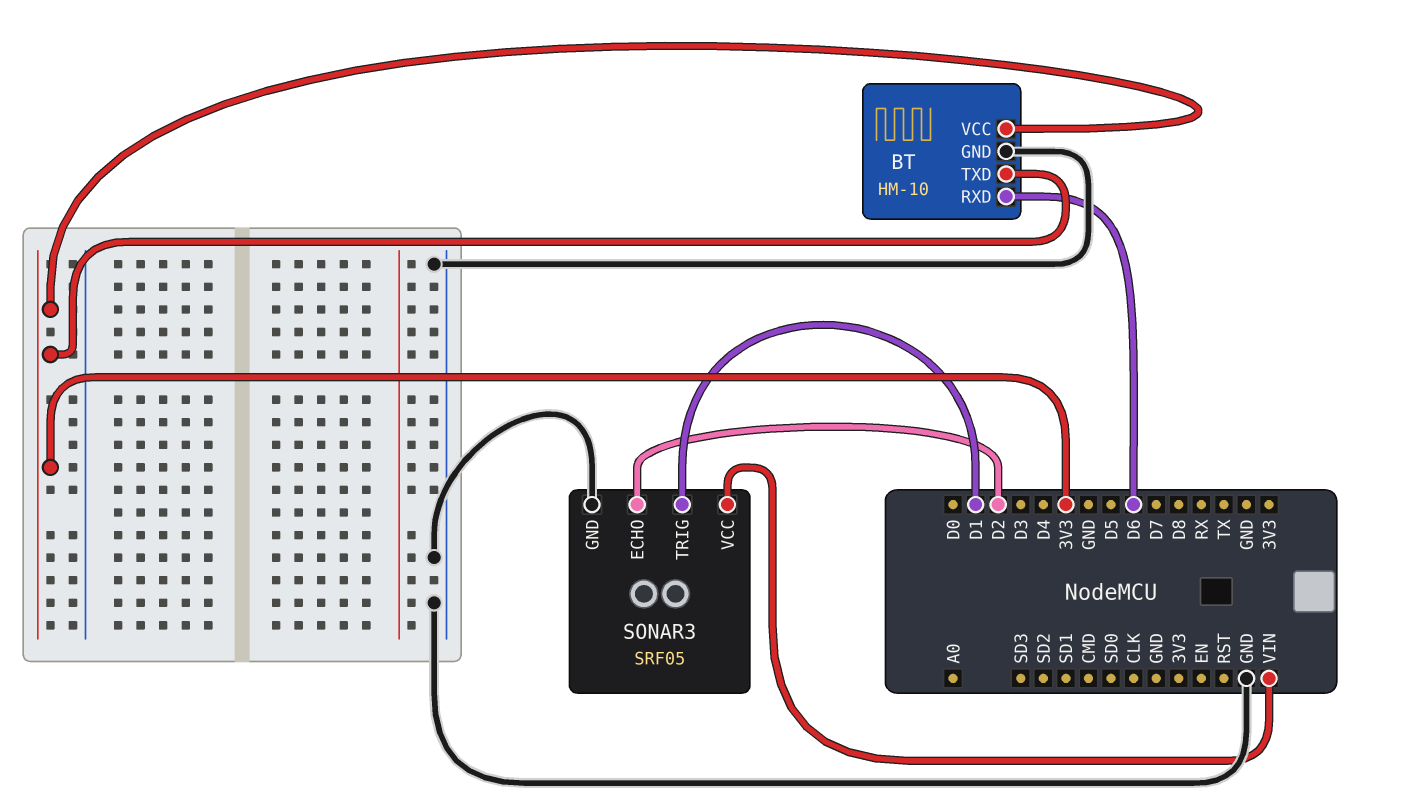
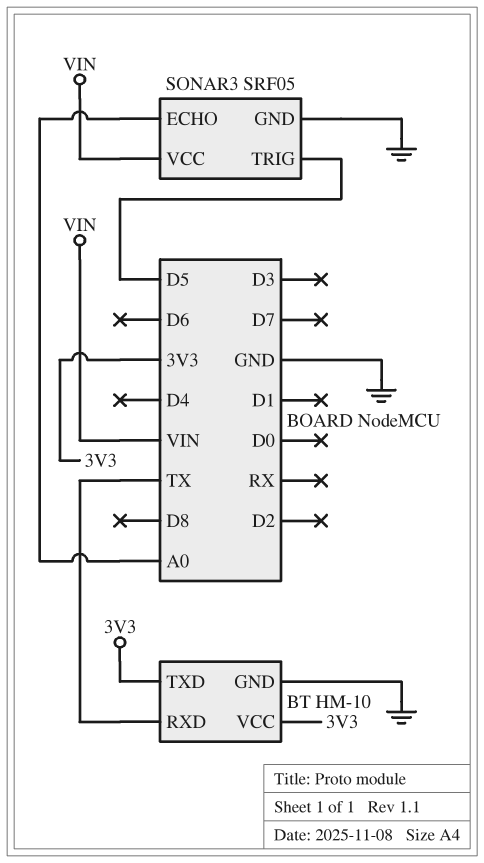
BT pin RXD: D6 -> TX
SONAR3 pin ECHO: D2 -> A0
SONAR3 pin TRIG: D1 -> D5

